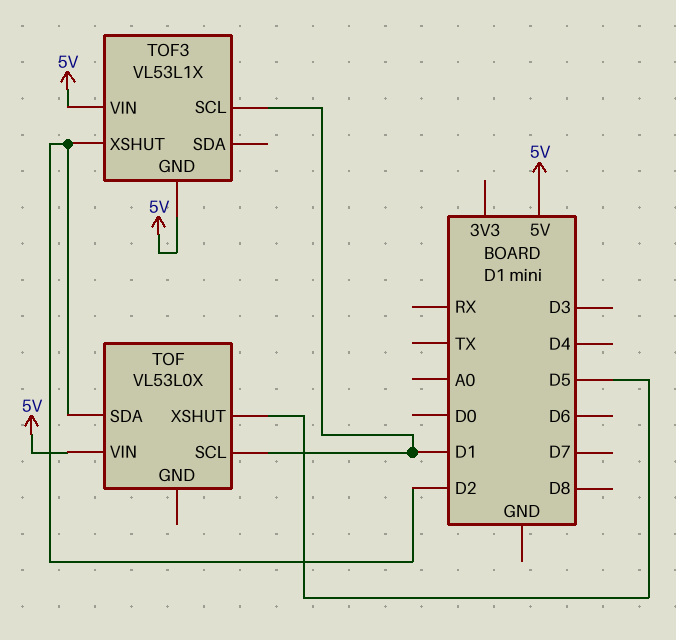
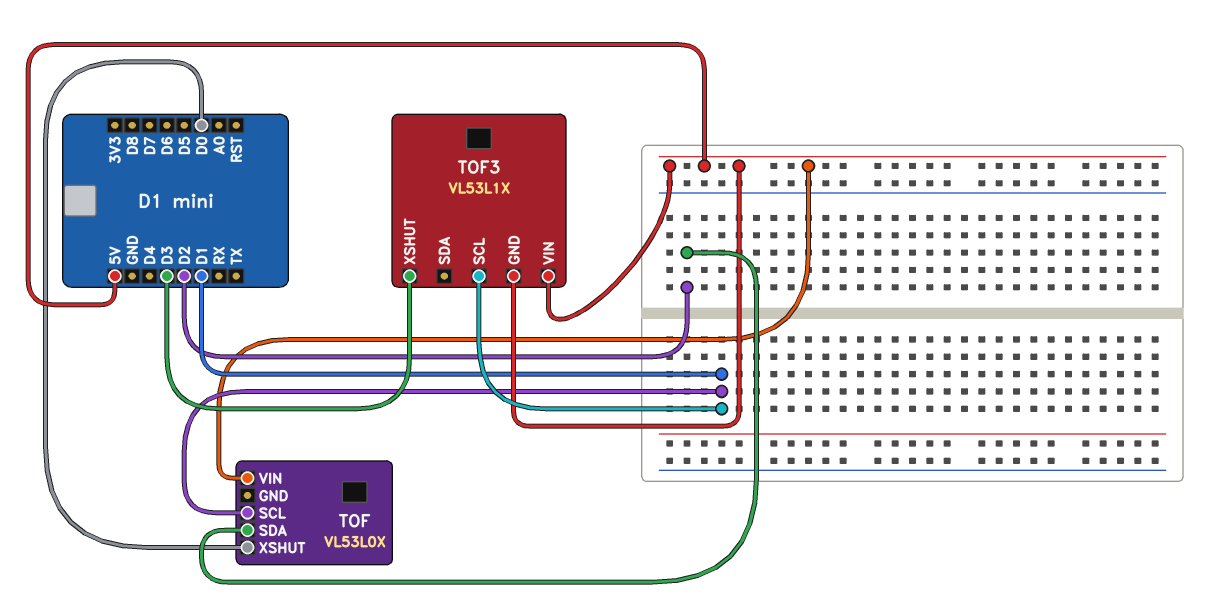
TOF pin XSHUT: D5 -> D0
TOF3 pin XSHUT: D2 -> D3

